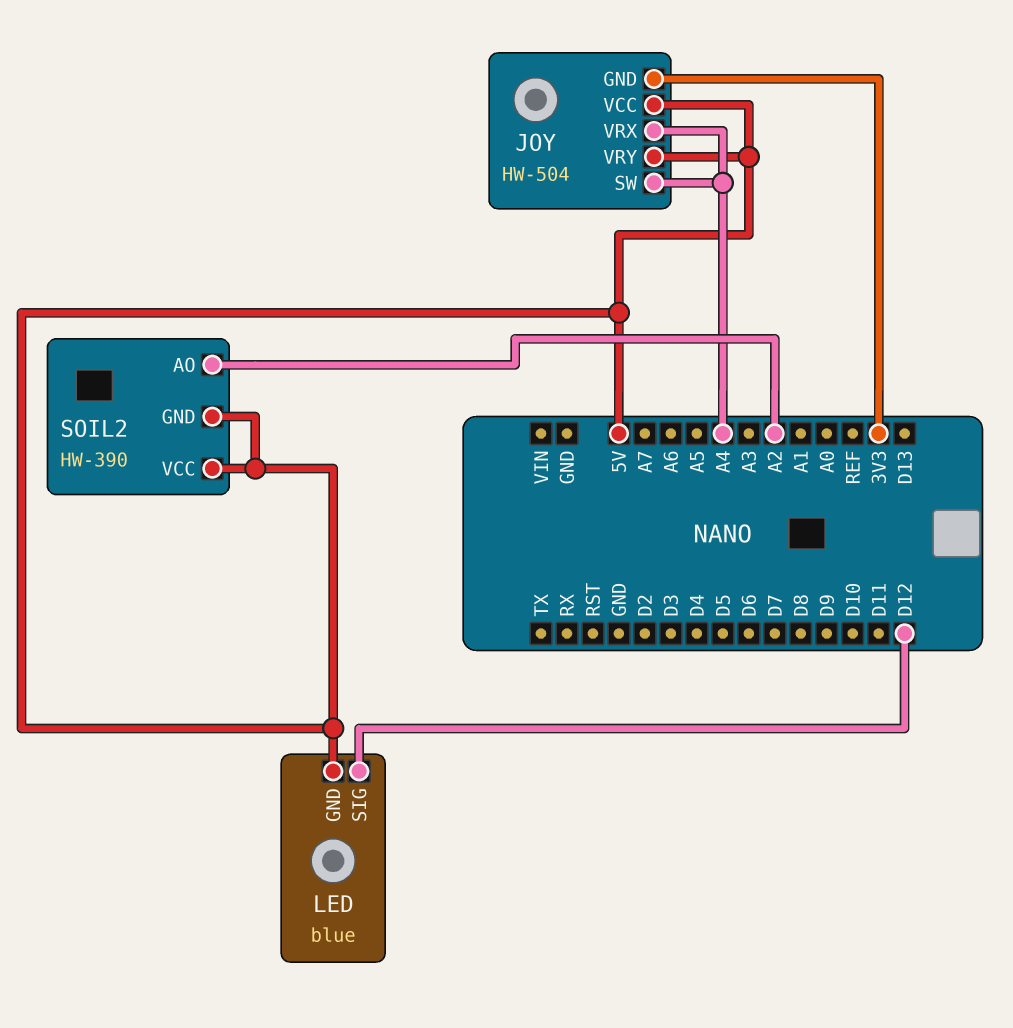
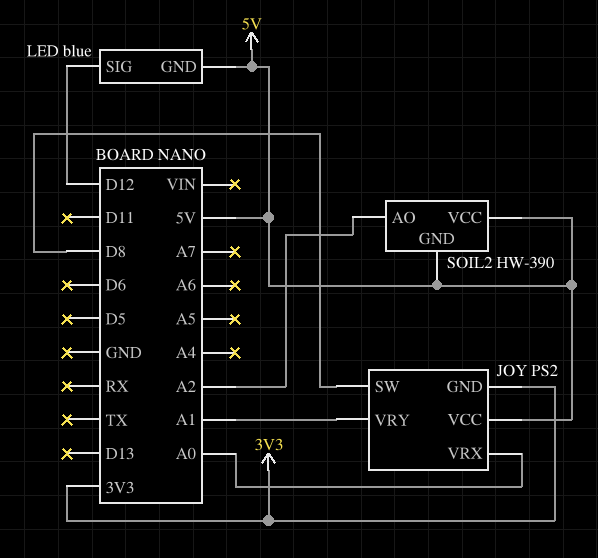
JOY: HW-504 -> PS2
JOY pin SW: A4 -> D8
JOY pin VRX: A4 -> A0
JOY pin VRY: 5V -> A1

